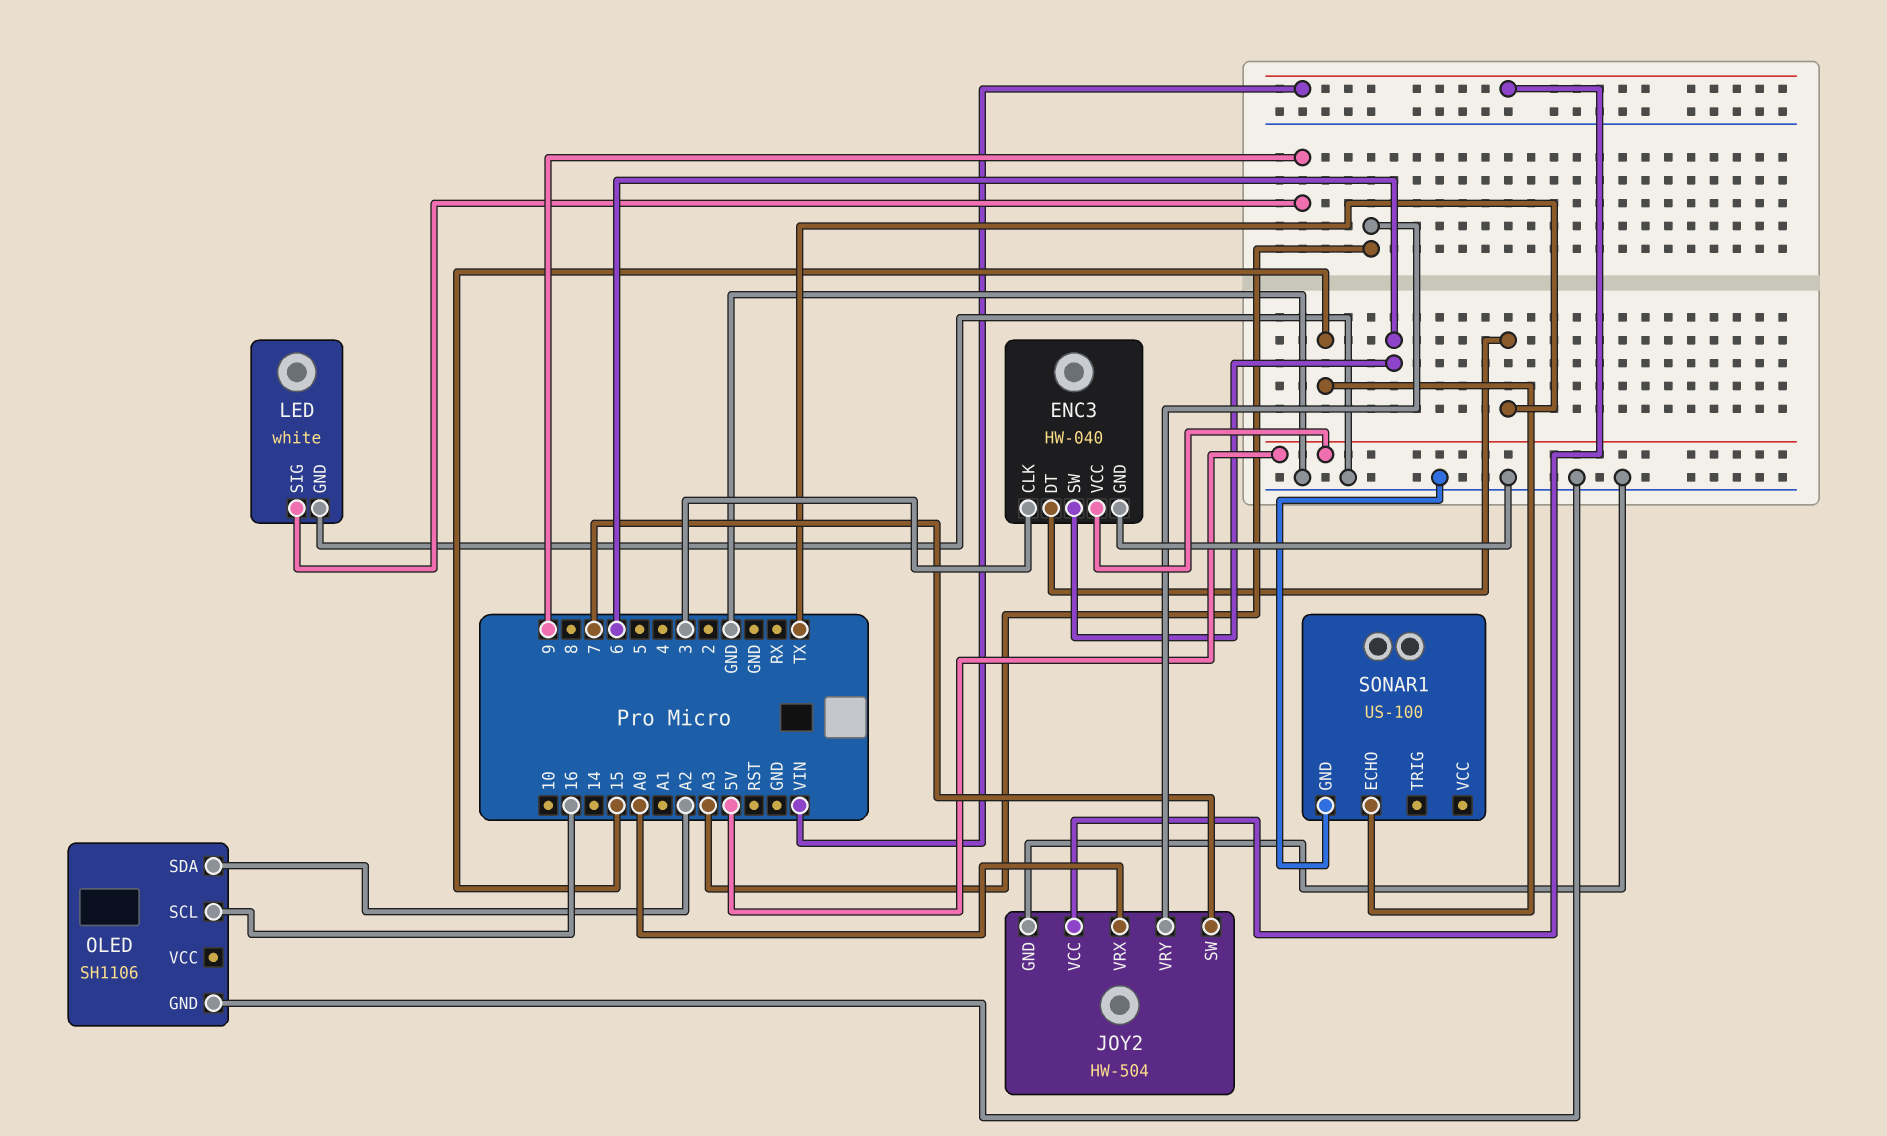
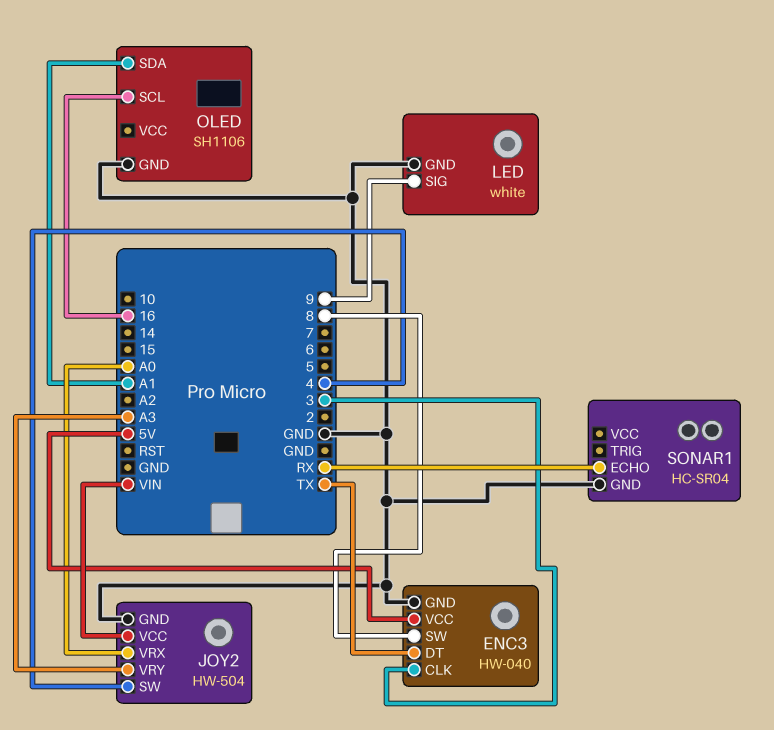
ENC3 pin SW: 6 -> 8
JOY2 pin SW: 7 -> 4
OLED pin SDA: A2 -> A1
SONAR1: US-100 -> HC-SR04
SONAR1 pin ECHO: 15 -> RX

